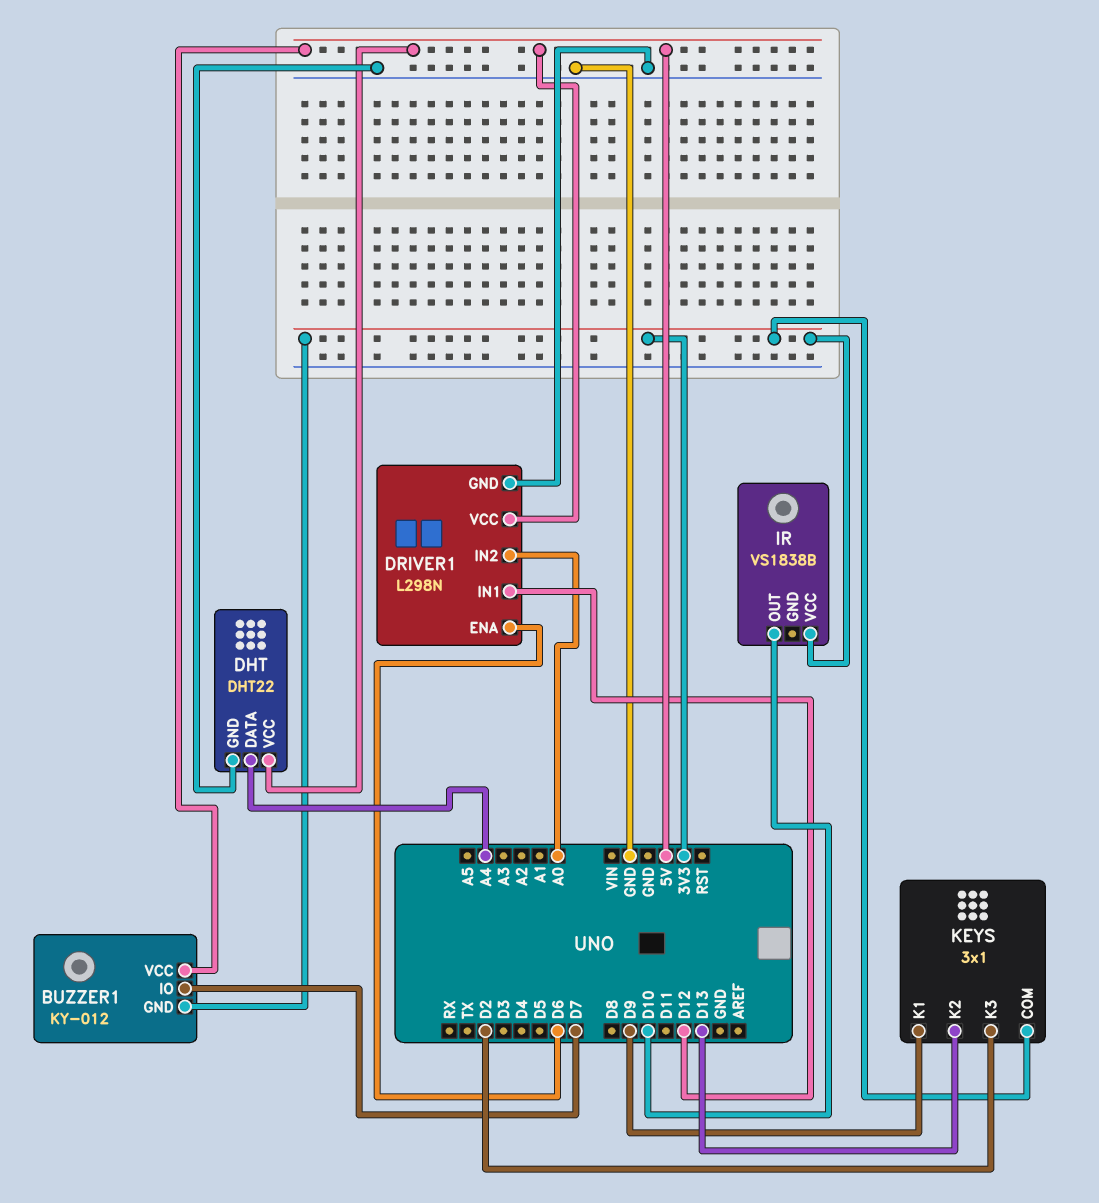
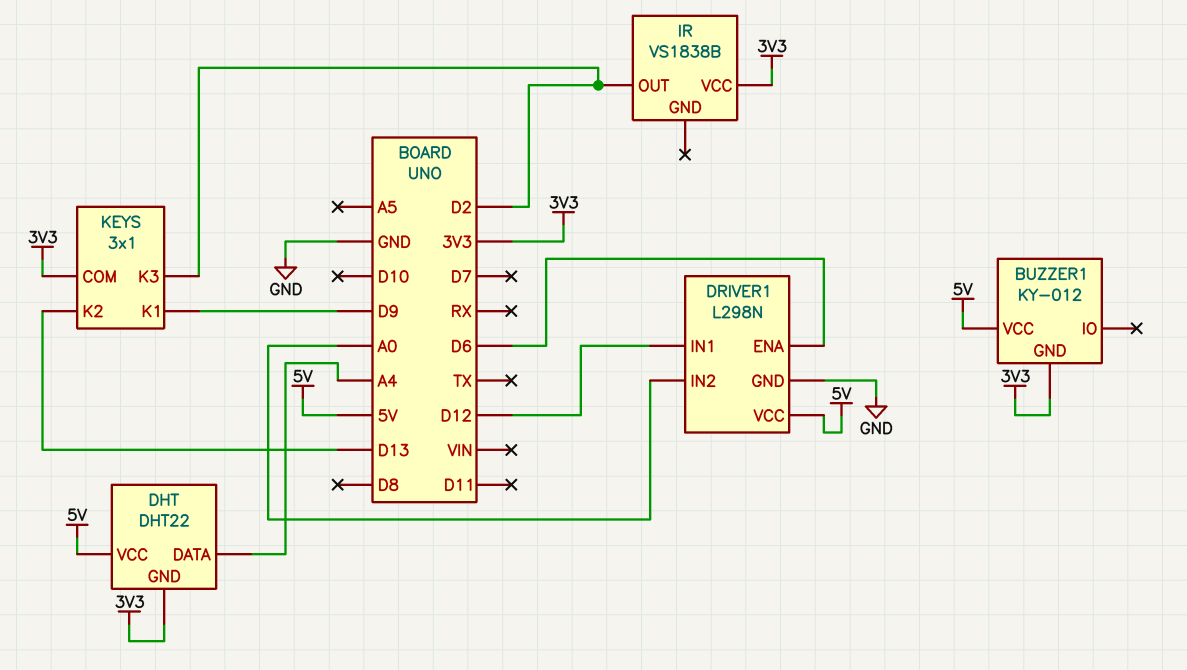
BUZZER1 pin IO: D7 -> none
DHT pin GND: GND -> 3V3
IR pin OUT: D10 -> D2

